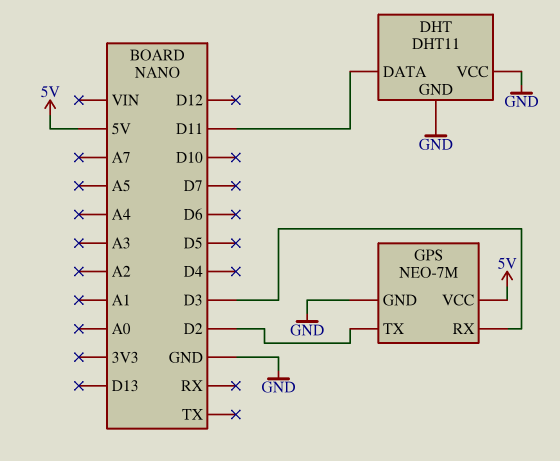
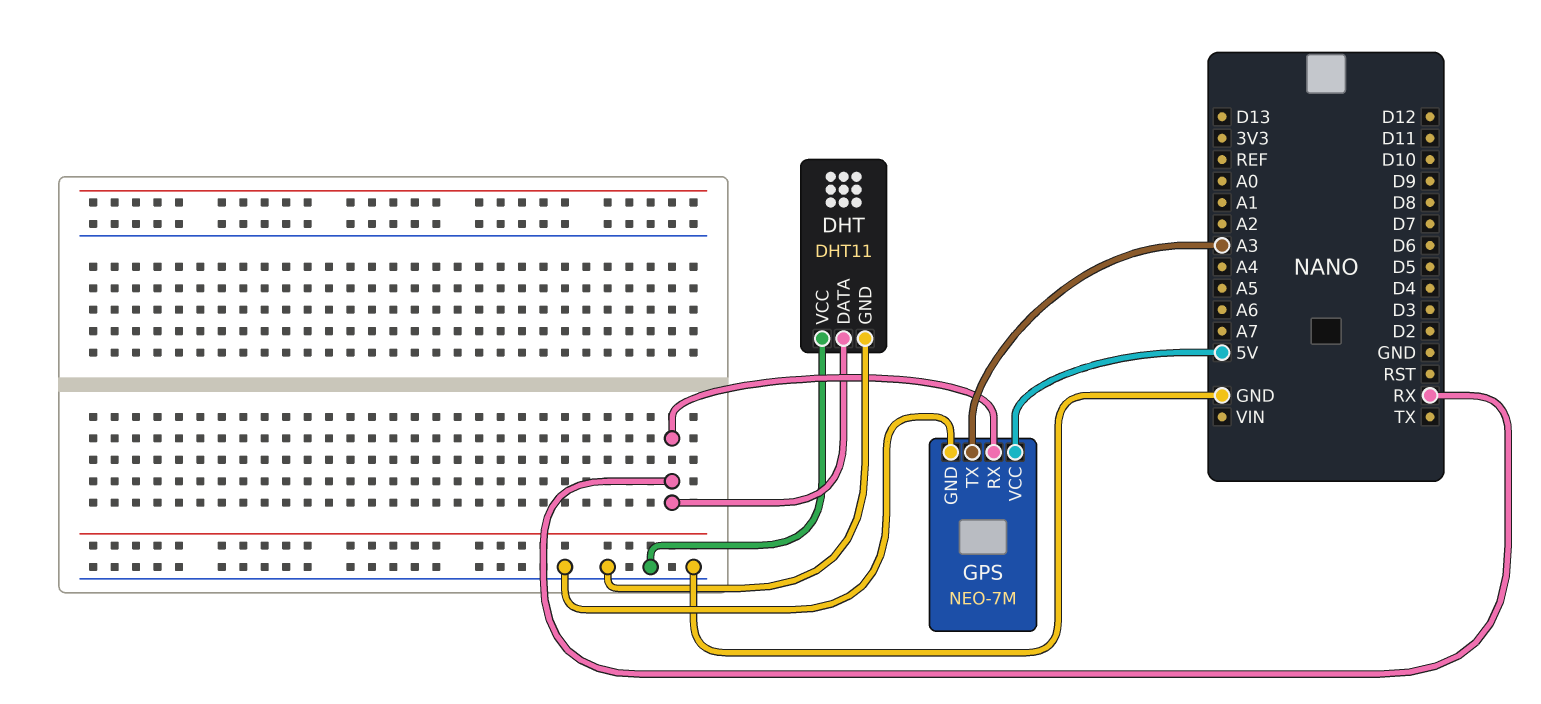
DHT pin DATA: D11 -> RX
GPS pin RX: D3 -> RX
GPS pin TX: D2 -> A3

